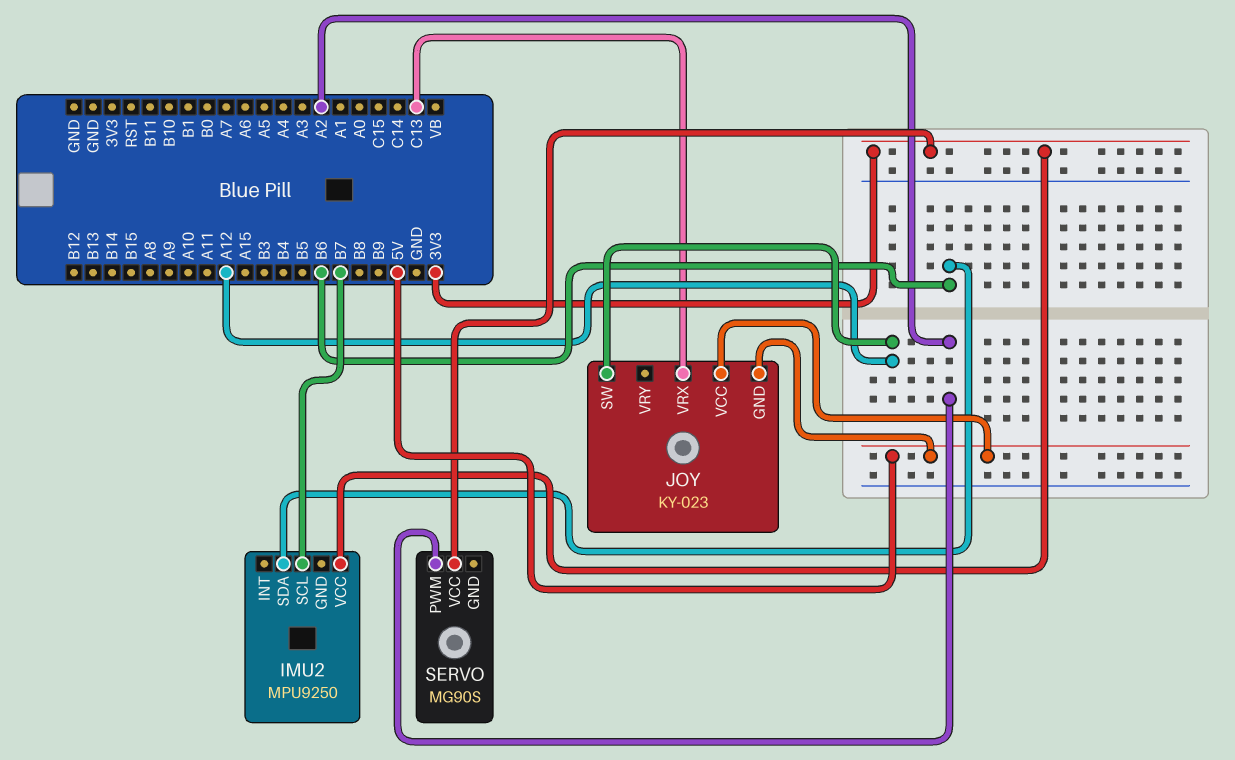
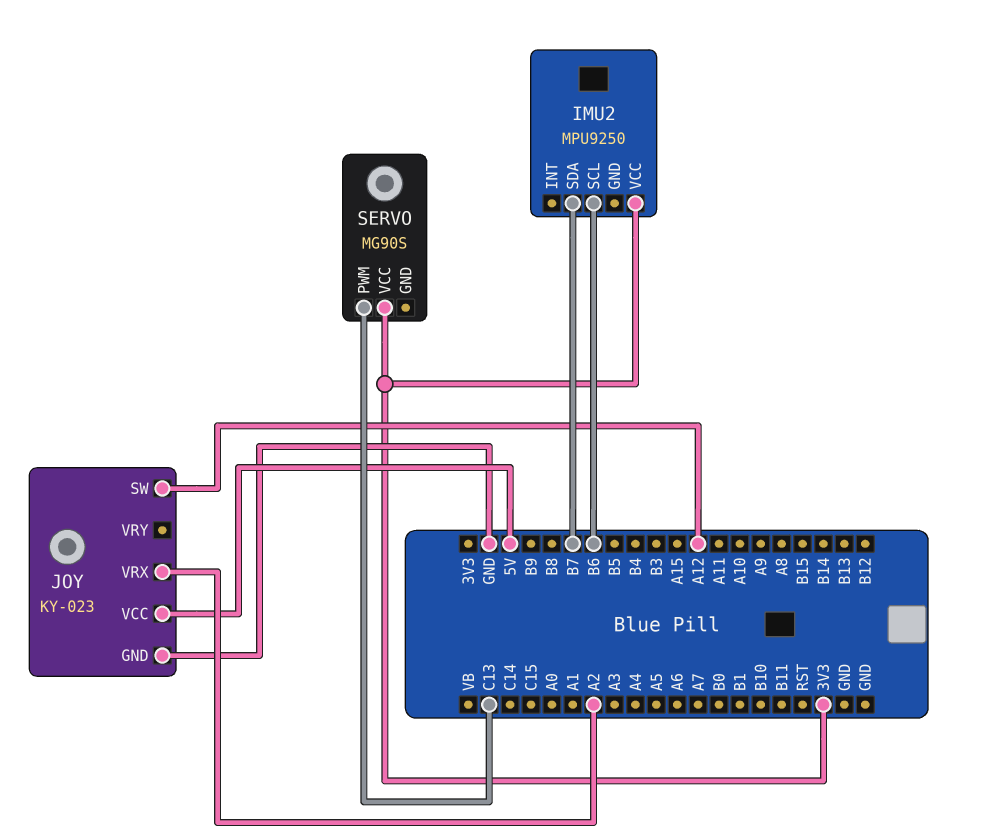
IMU2 pin SCL: B7 -> B6
IMU2 pin SDA: B6 -> B7
JOY pin GND: 5V -> GND
JOY pin VRX: C13 -> A2
SERVO pin PWM: A2 -> C13

